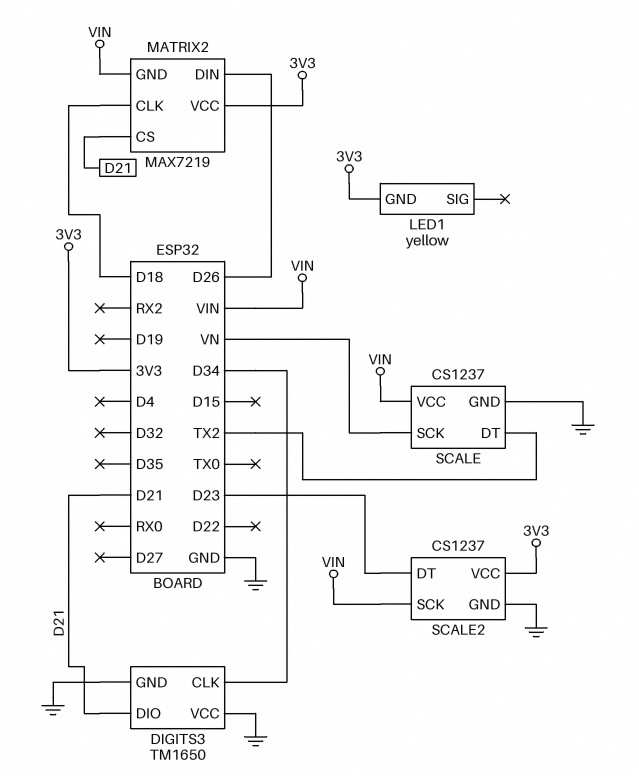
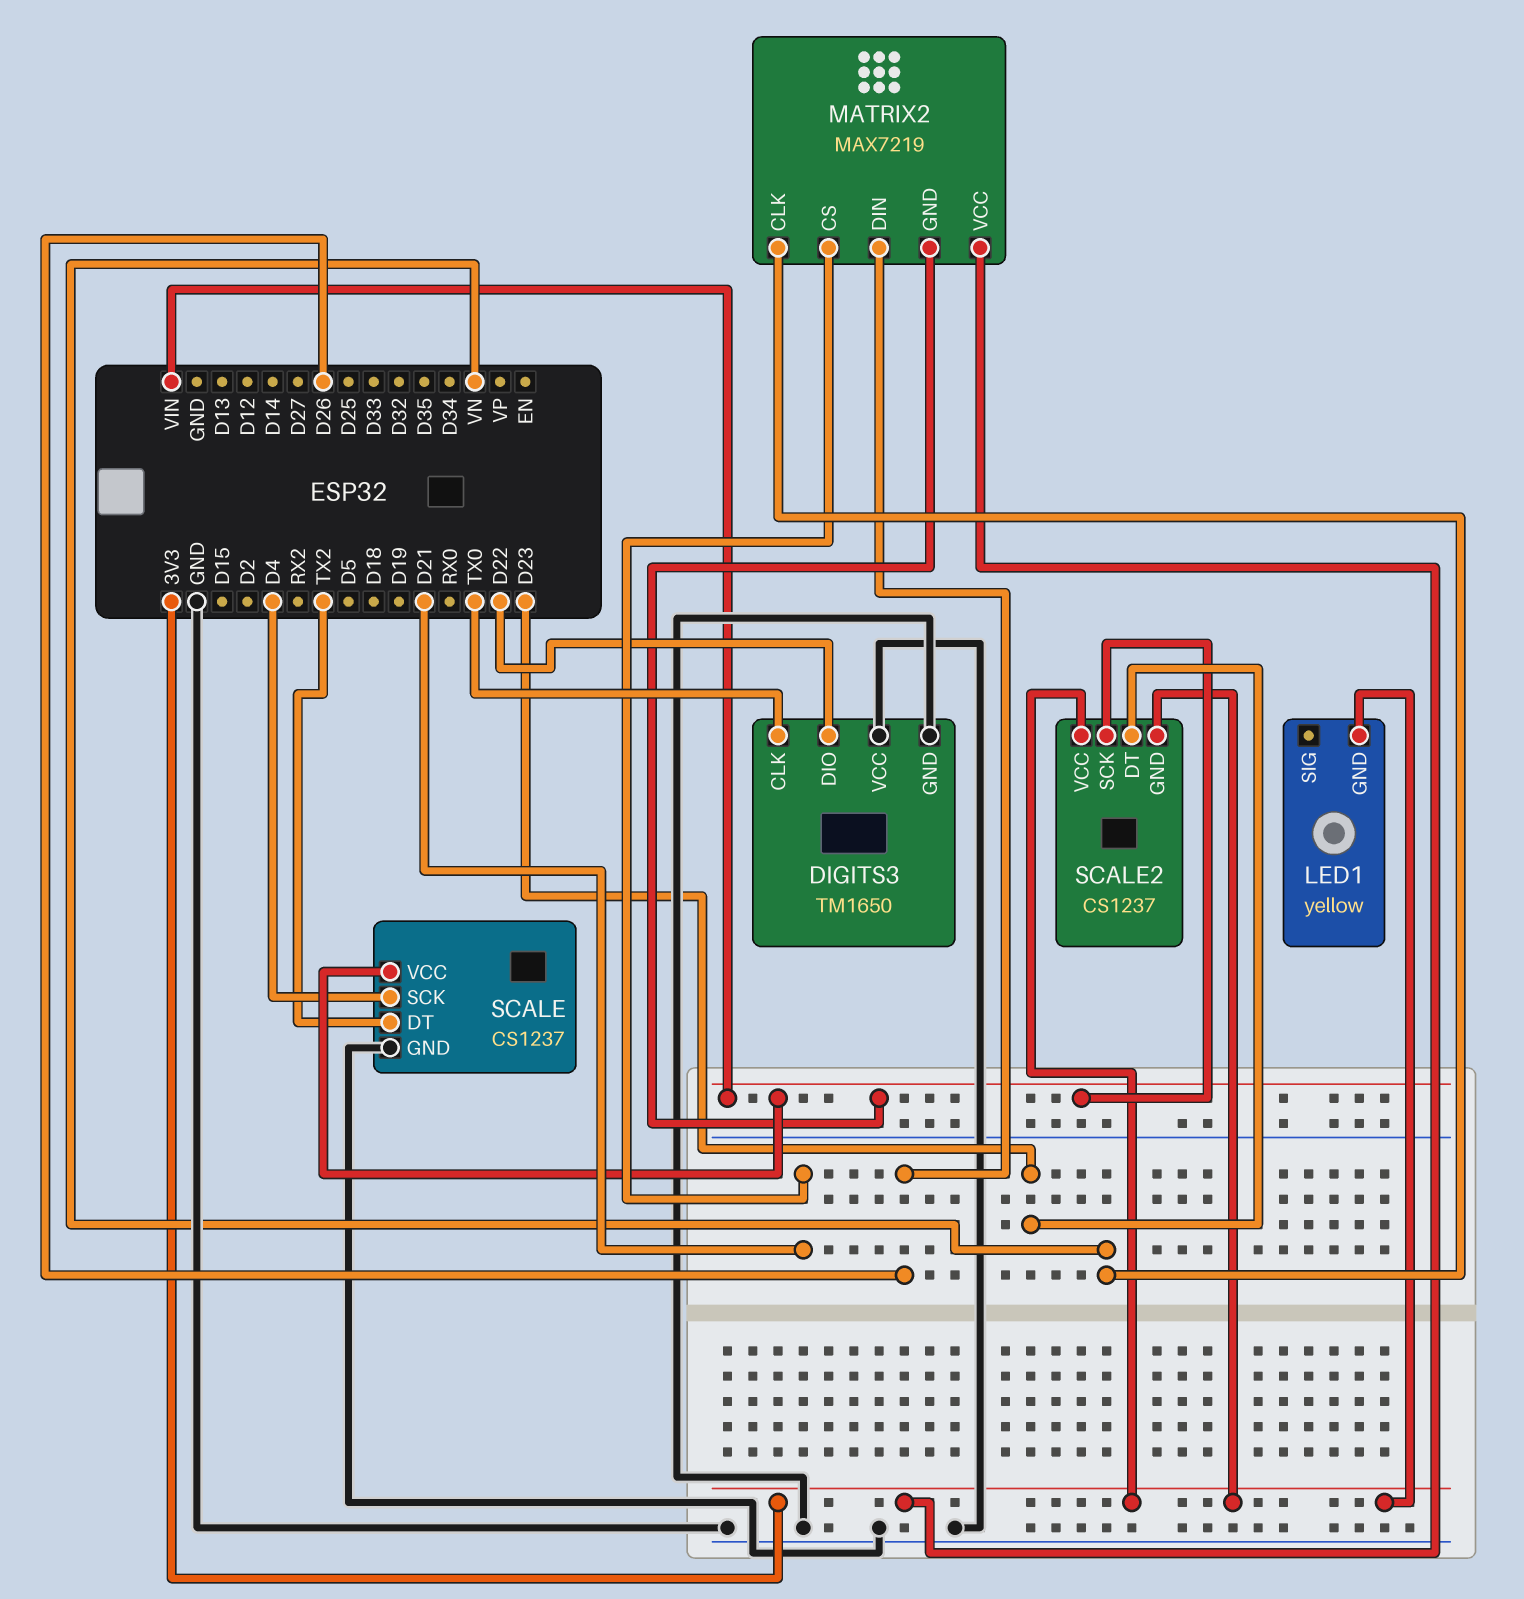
DIGITS3 pin CLK: D34 -> TX0
DIGITS3 pin DIO: D21 -> D22
MATRIX2 pin CLK: D18 -> VN
SCALE pin SCK: VN -> D4
SCALE2 pin GND: GND -> 3V3

